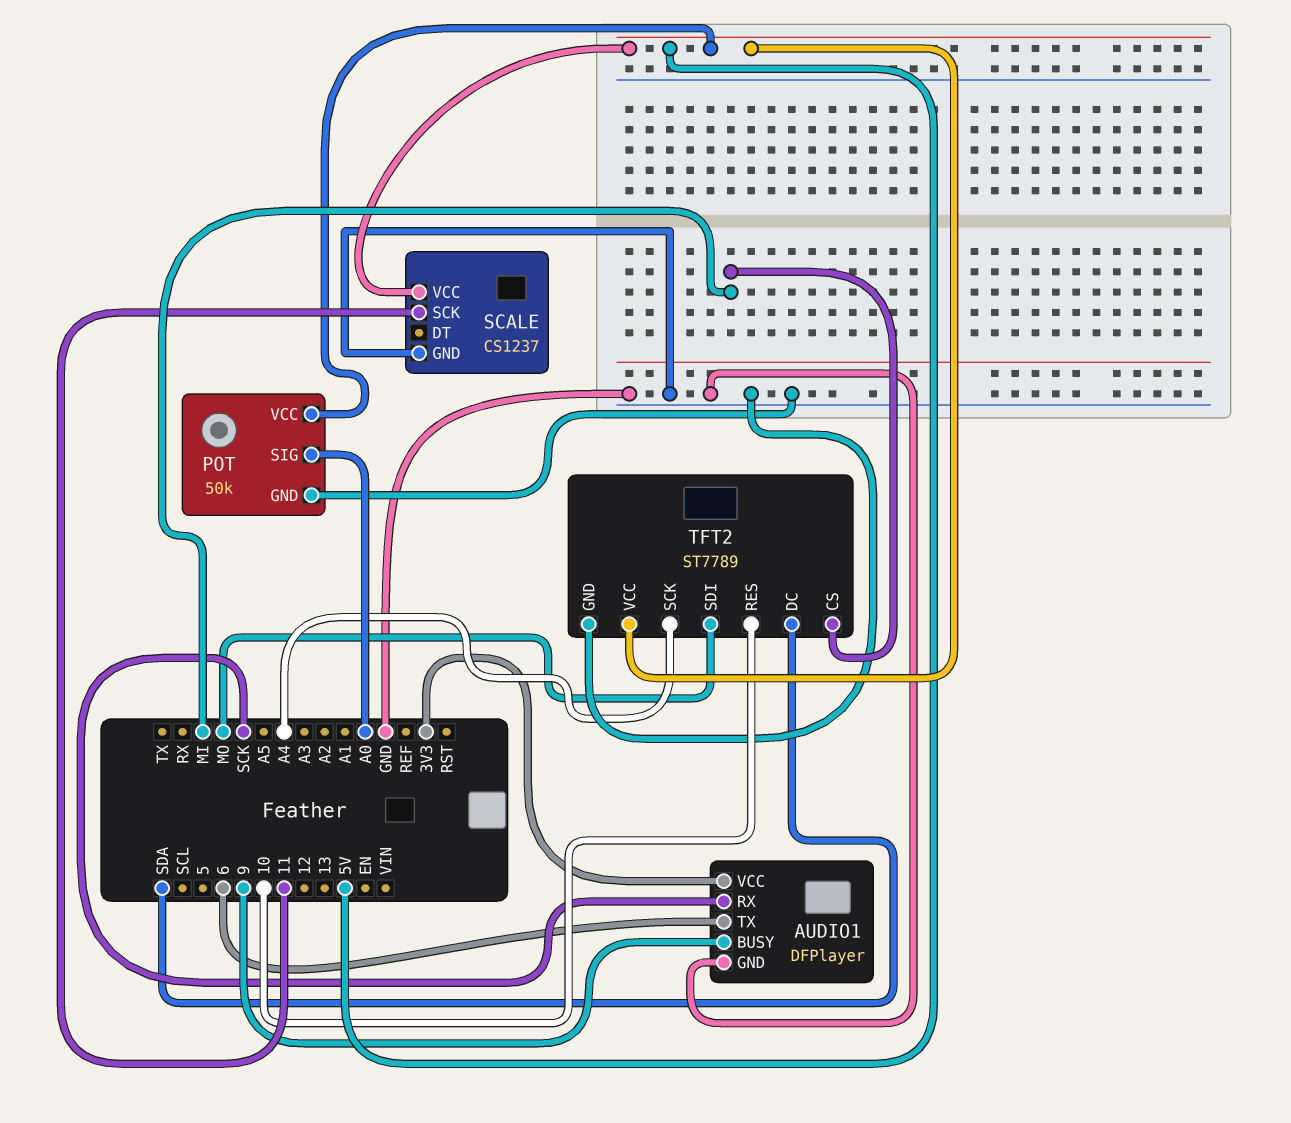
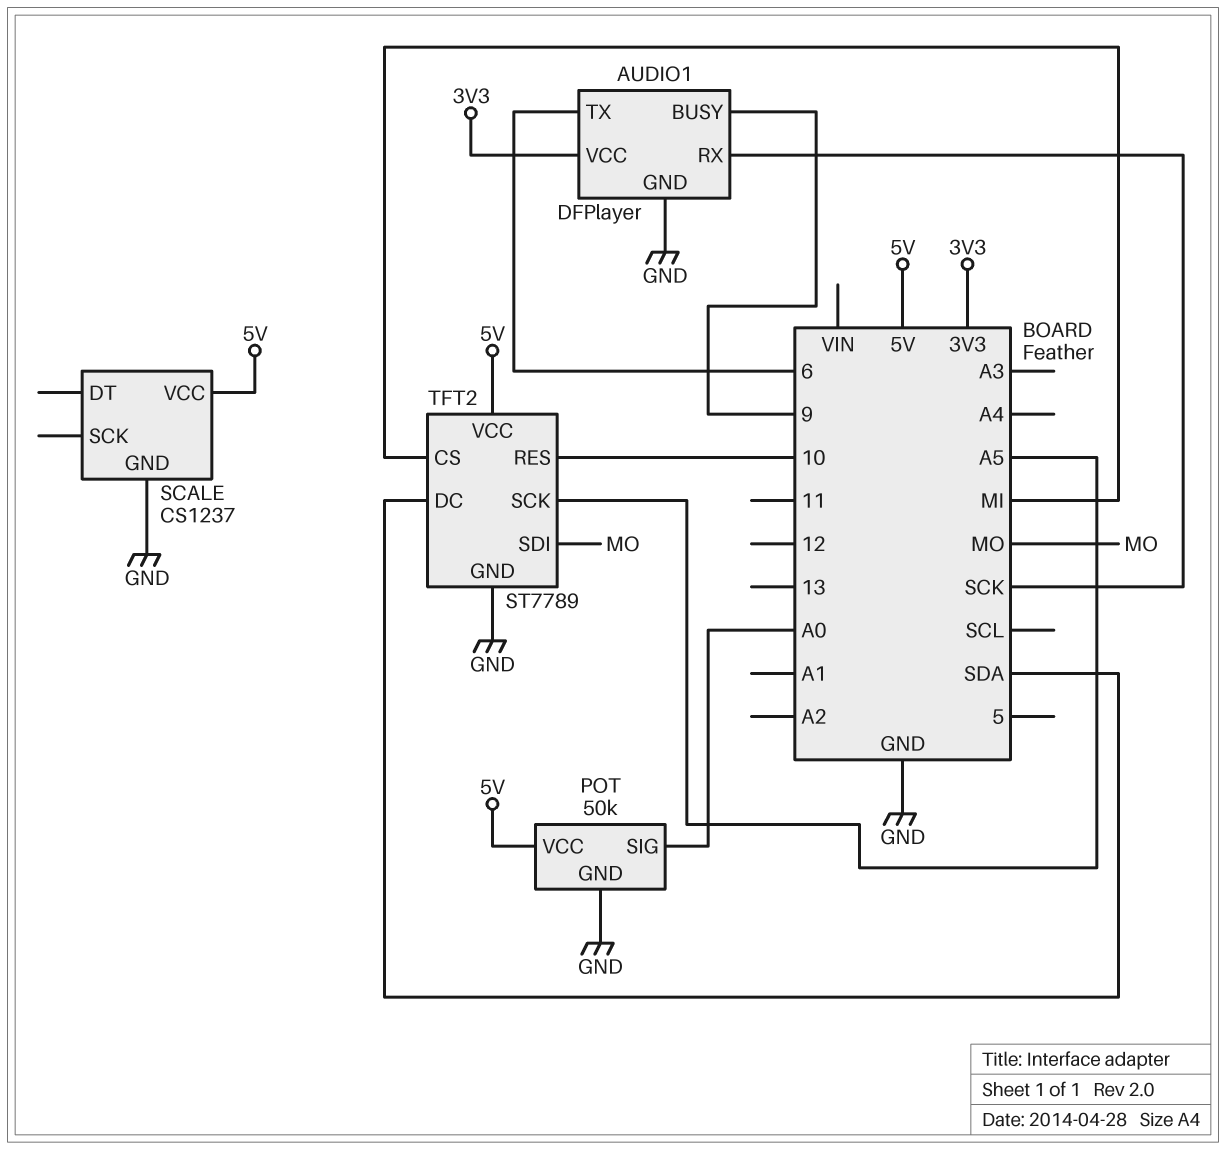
SCALE pin SCK: 11 -> none
TFT2 pin SCK: A4 -> A5

